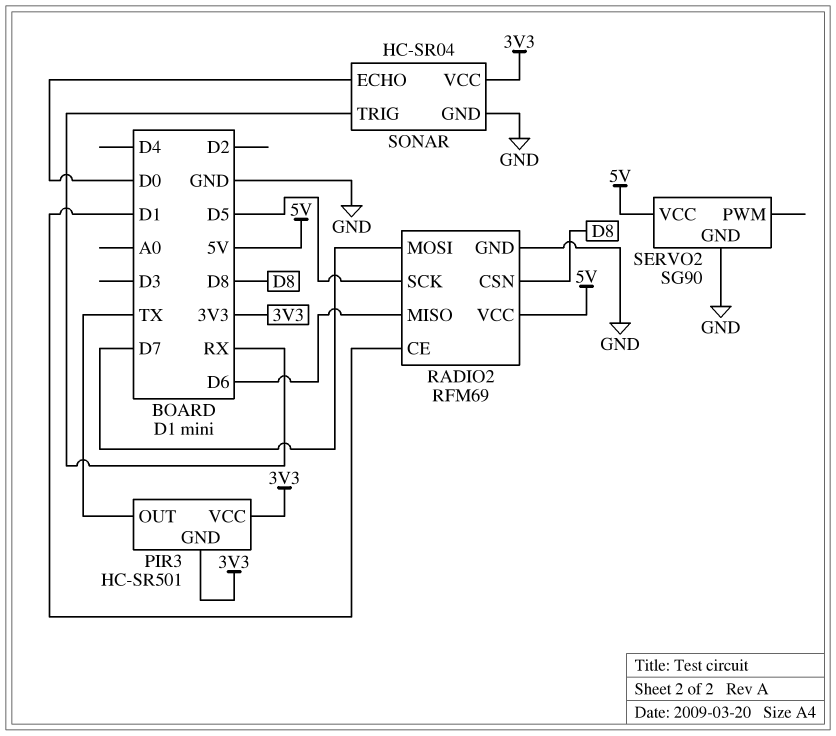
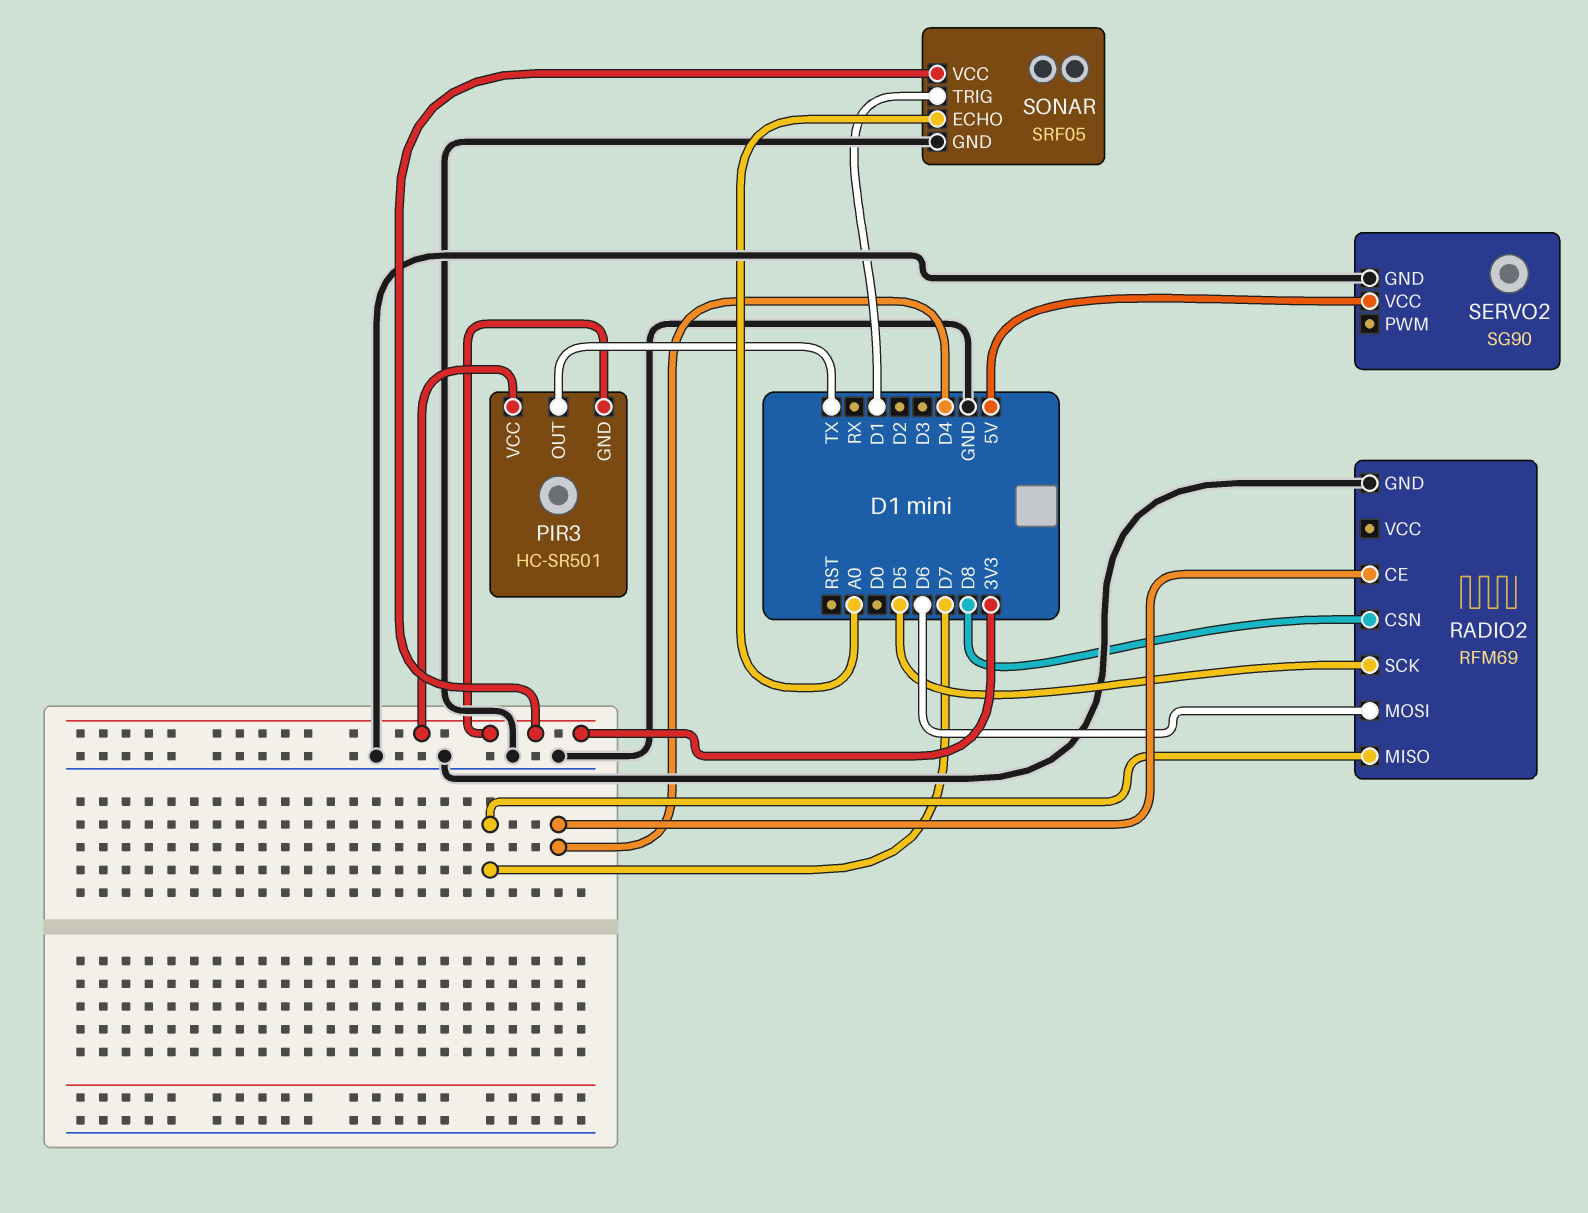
RADIO2 pin CE: D1 -> D4
RADIO2 pin MISO: D6 -> D7
RADIO2 pin MOSI: D7 -> D6
RADIO2 pin VCC: 5V -> none
SONAR: HC-SR04 -> SRF05
SONAR pin ECHO: D0 -> A0
SONAR pin TRIG: RX -> D1

